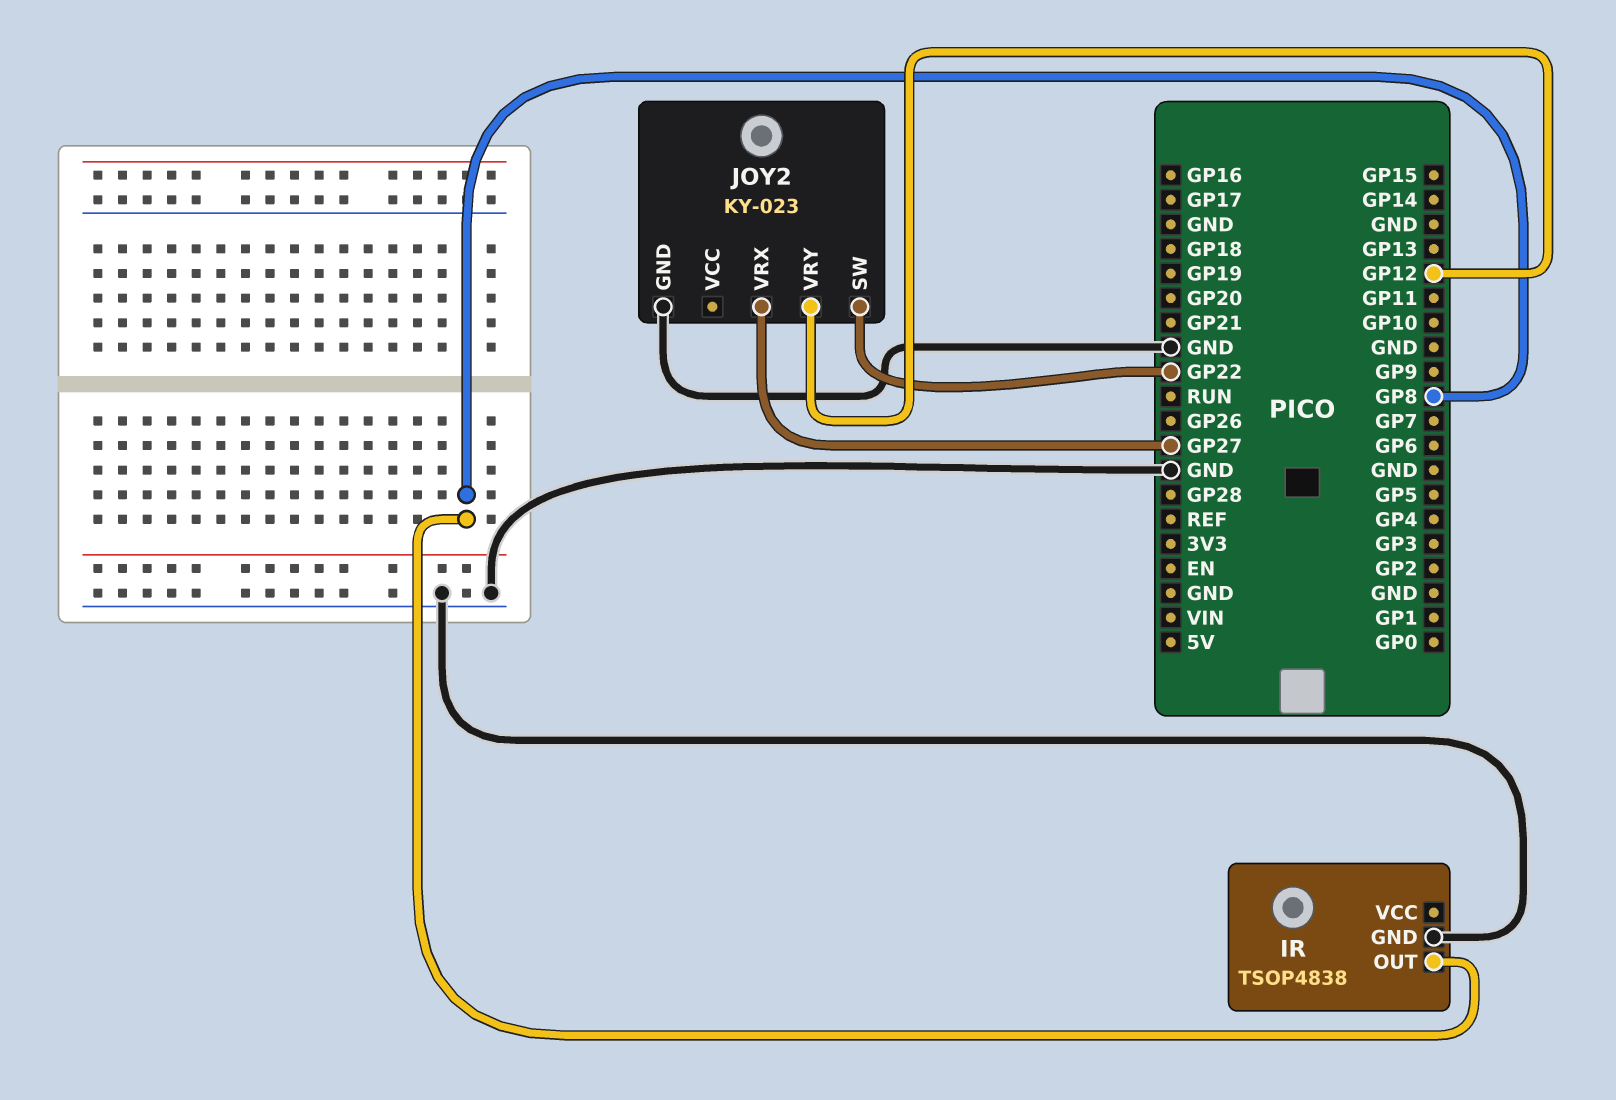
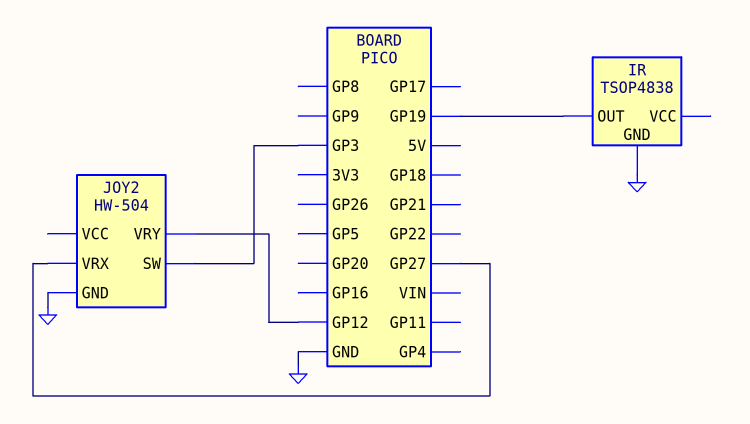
IR pin OUT: GP8 -> GP19
JOY2: KY-023 -> HW-504
JOY2 pin SW: GP22 -> GP3

